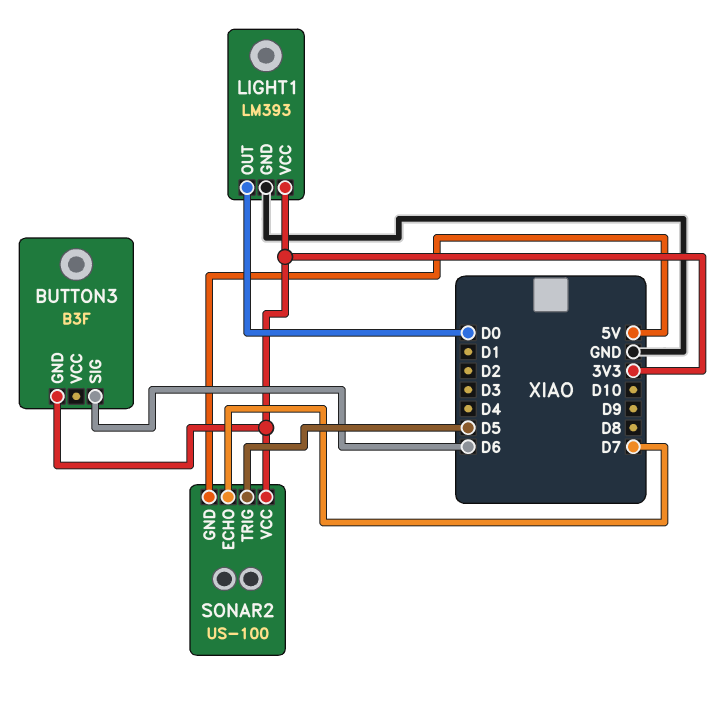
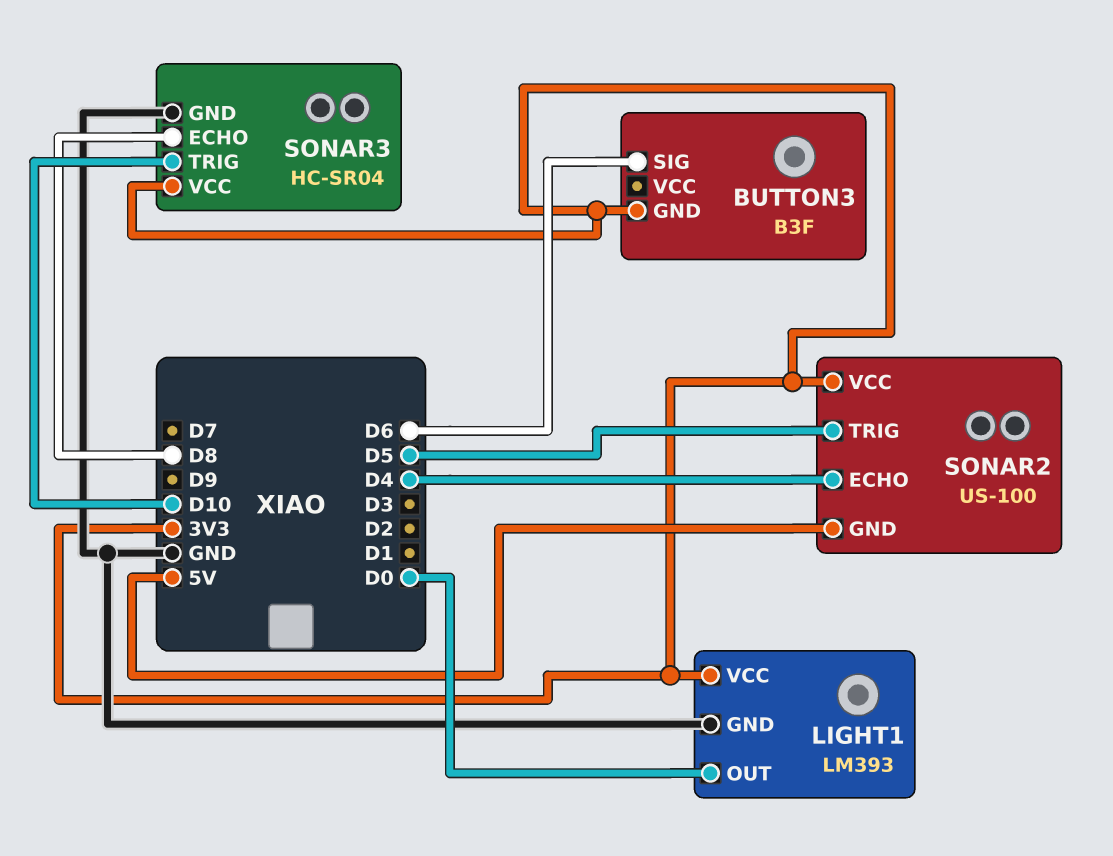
SONAR2 pin ECHO: D7 -> D4
SONAR3: none -> HC-SR04
SONAR3 pin ECHO: none -> D8
SONAR3 pin GND: none -> GND
SONAR3 pin TRIG: none -> D10
SONAR3 pin VCC: none -> 3V3

